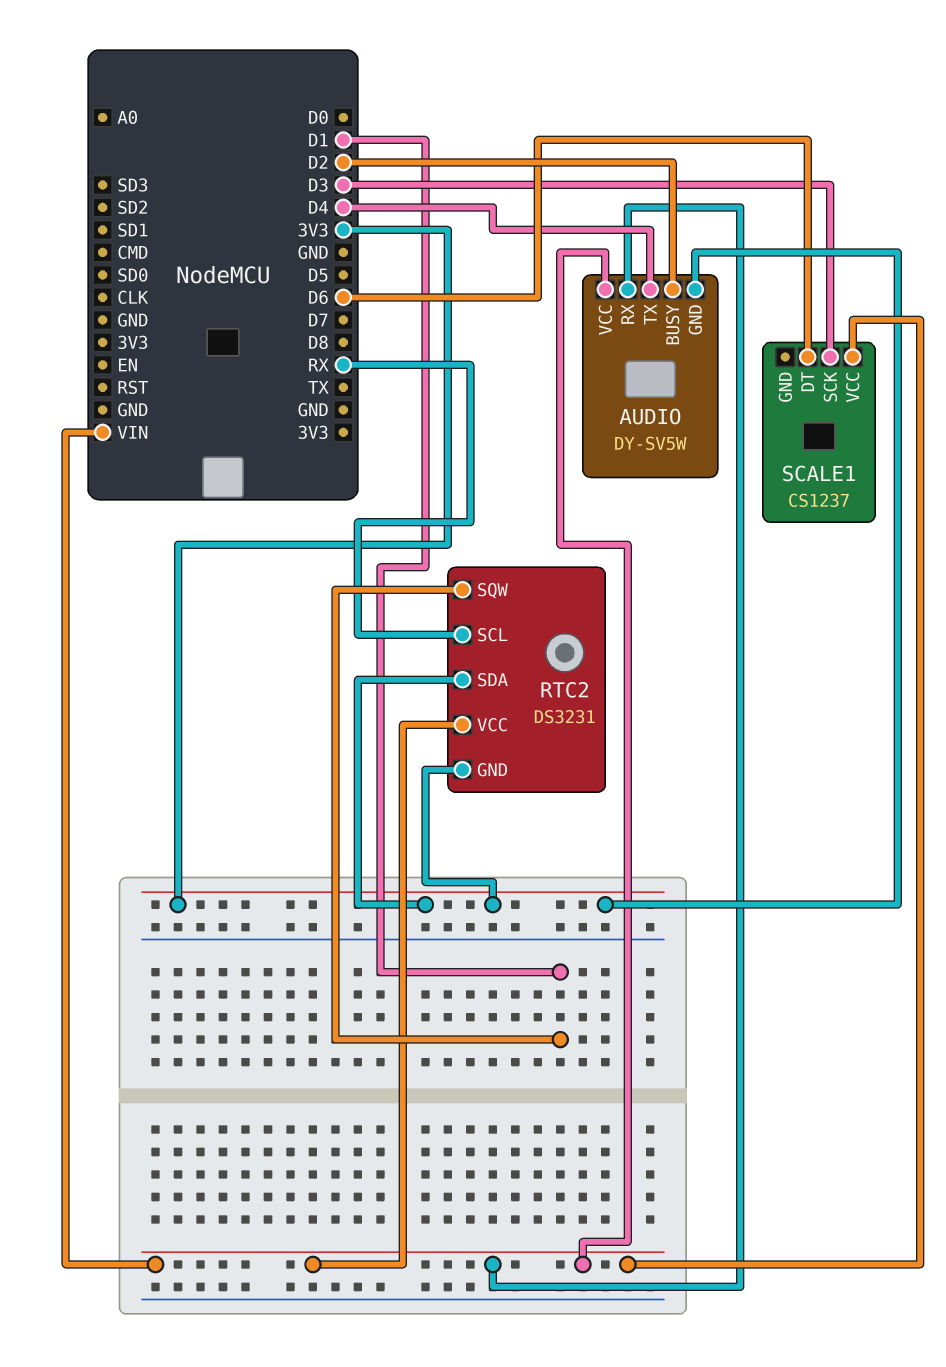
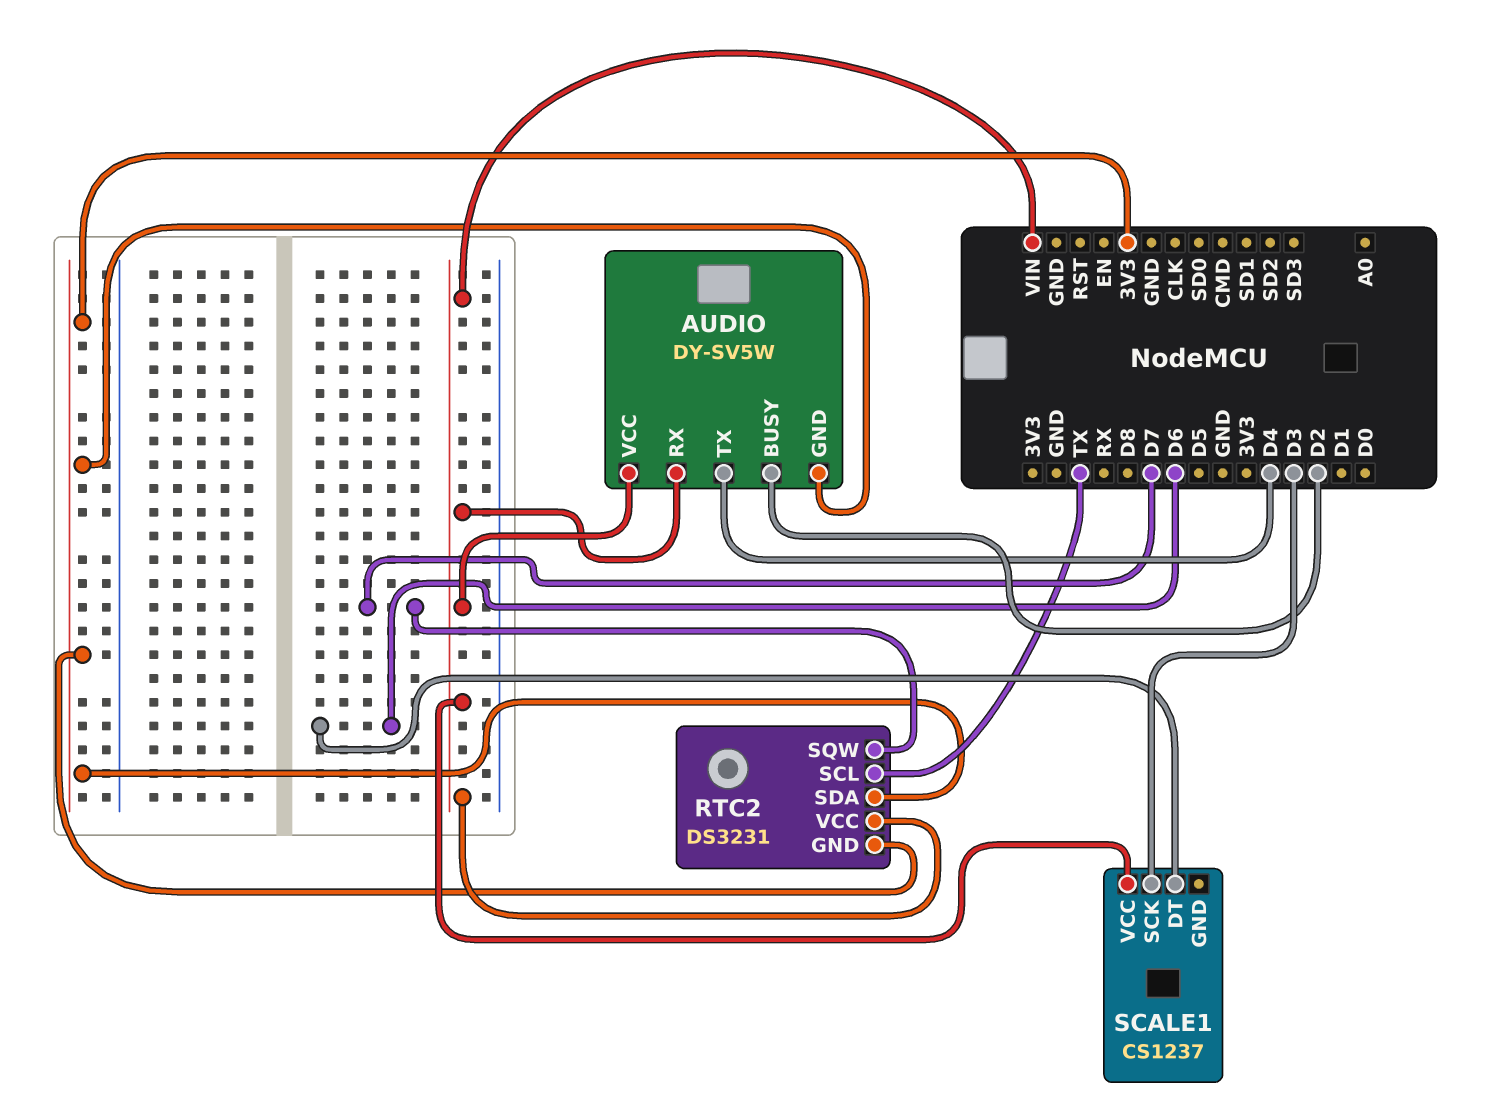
RTC2 pin SCL: RX -> TX
RTC2 pin SQW: D1 -> D7

